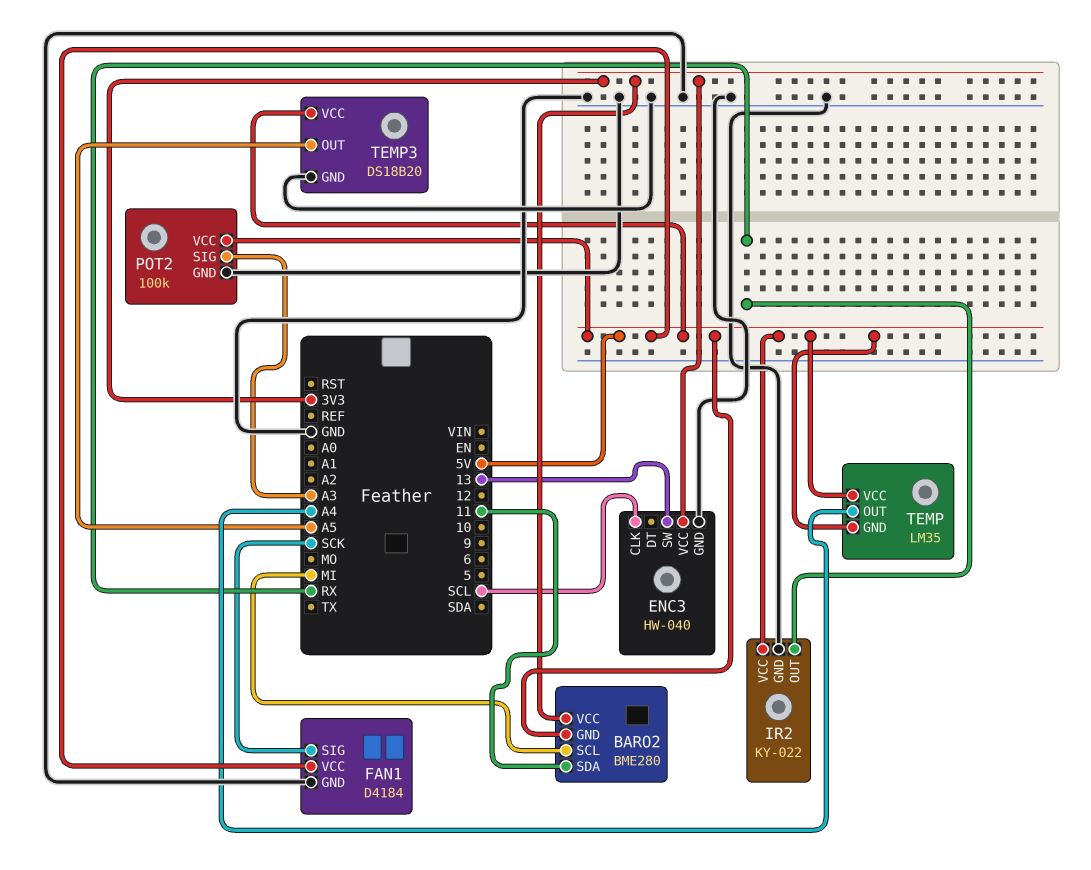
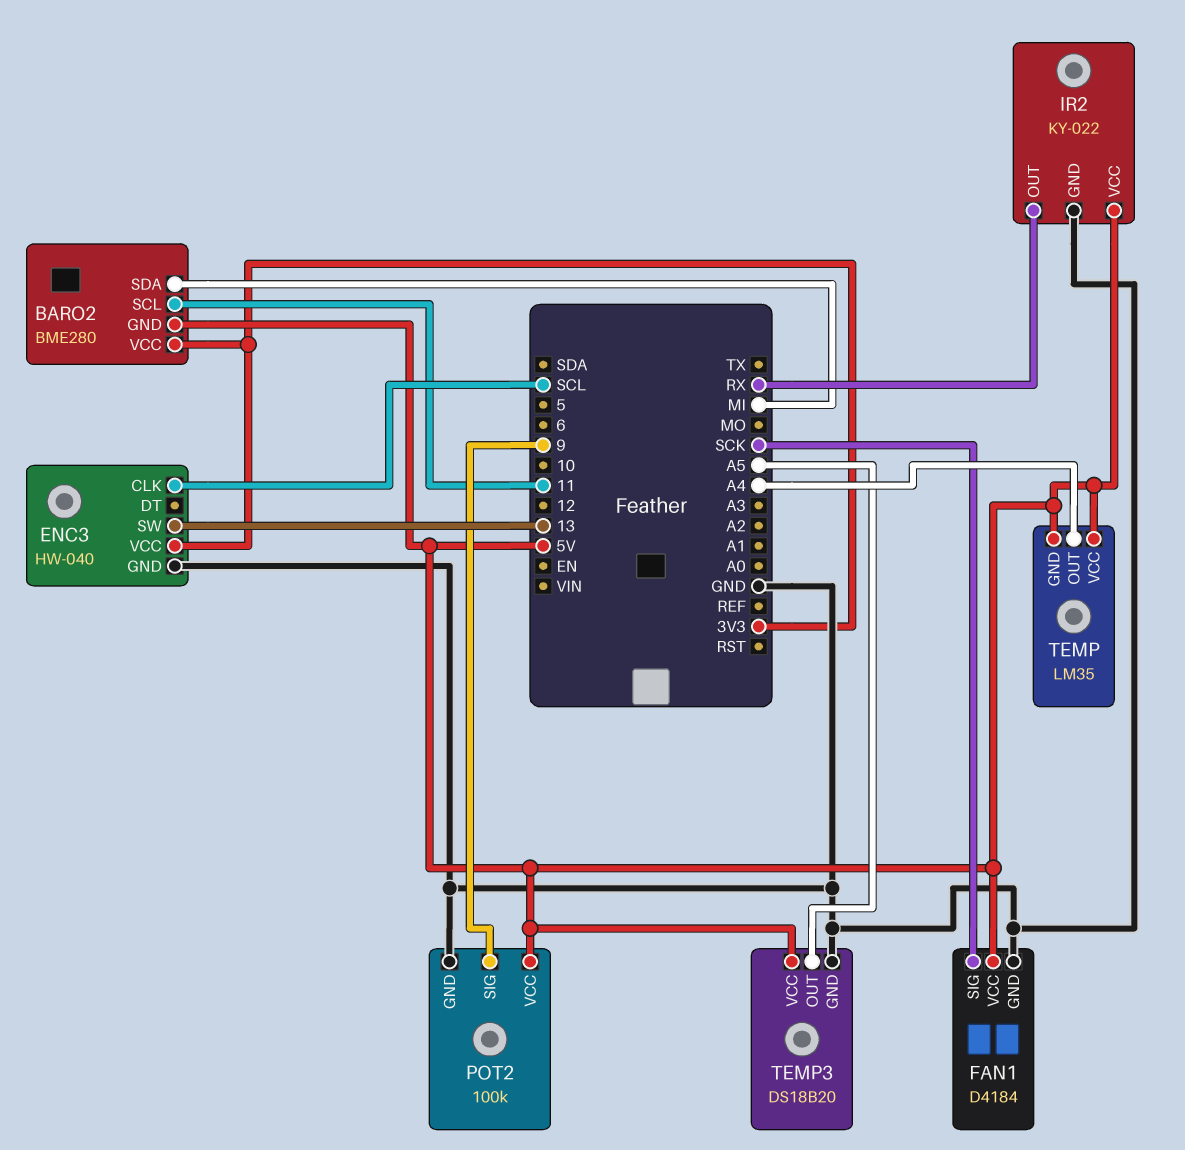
BARO2 pin SCL: MI -> 11
BARO2 pin SDA: 11 -> MI
POT2 pin SIG: A3 -> 9

